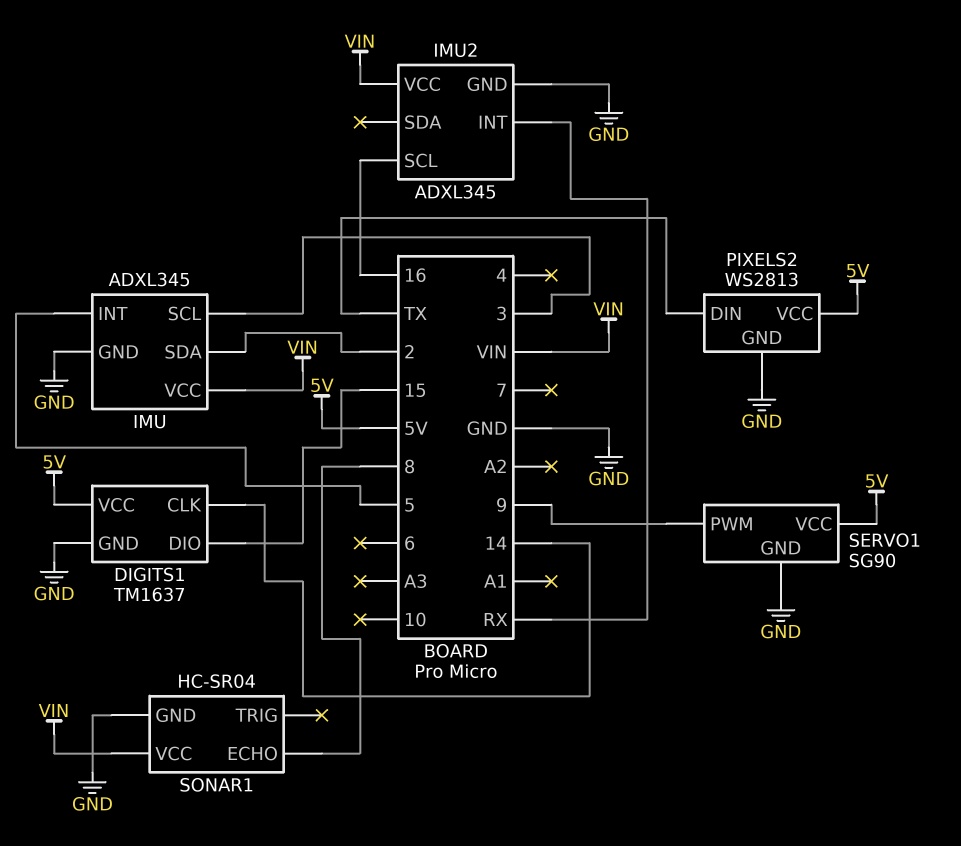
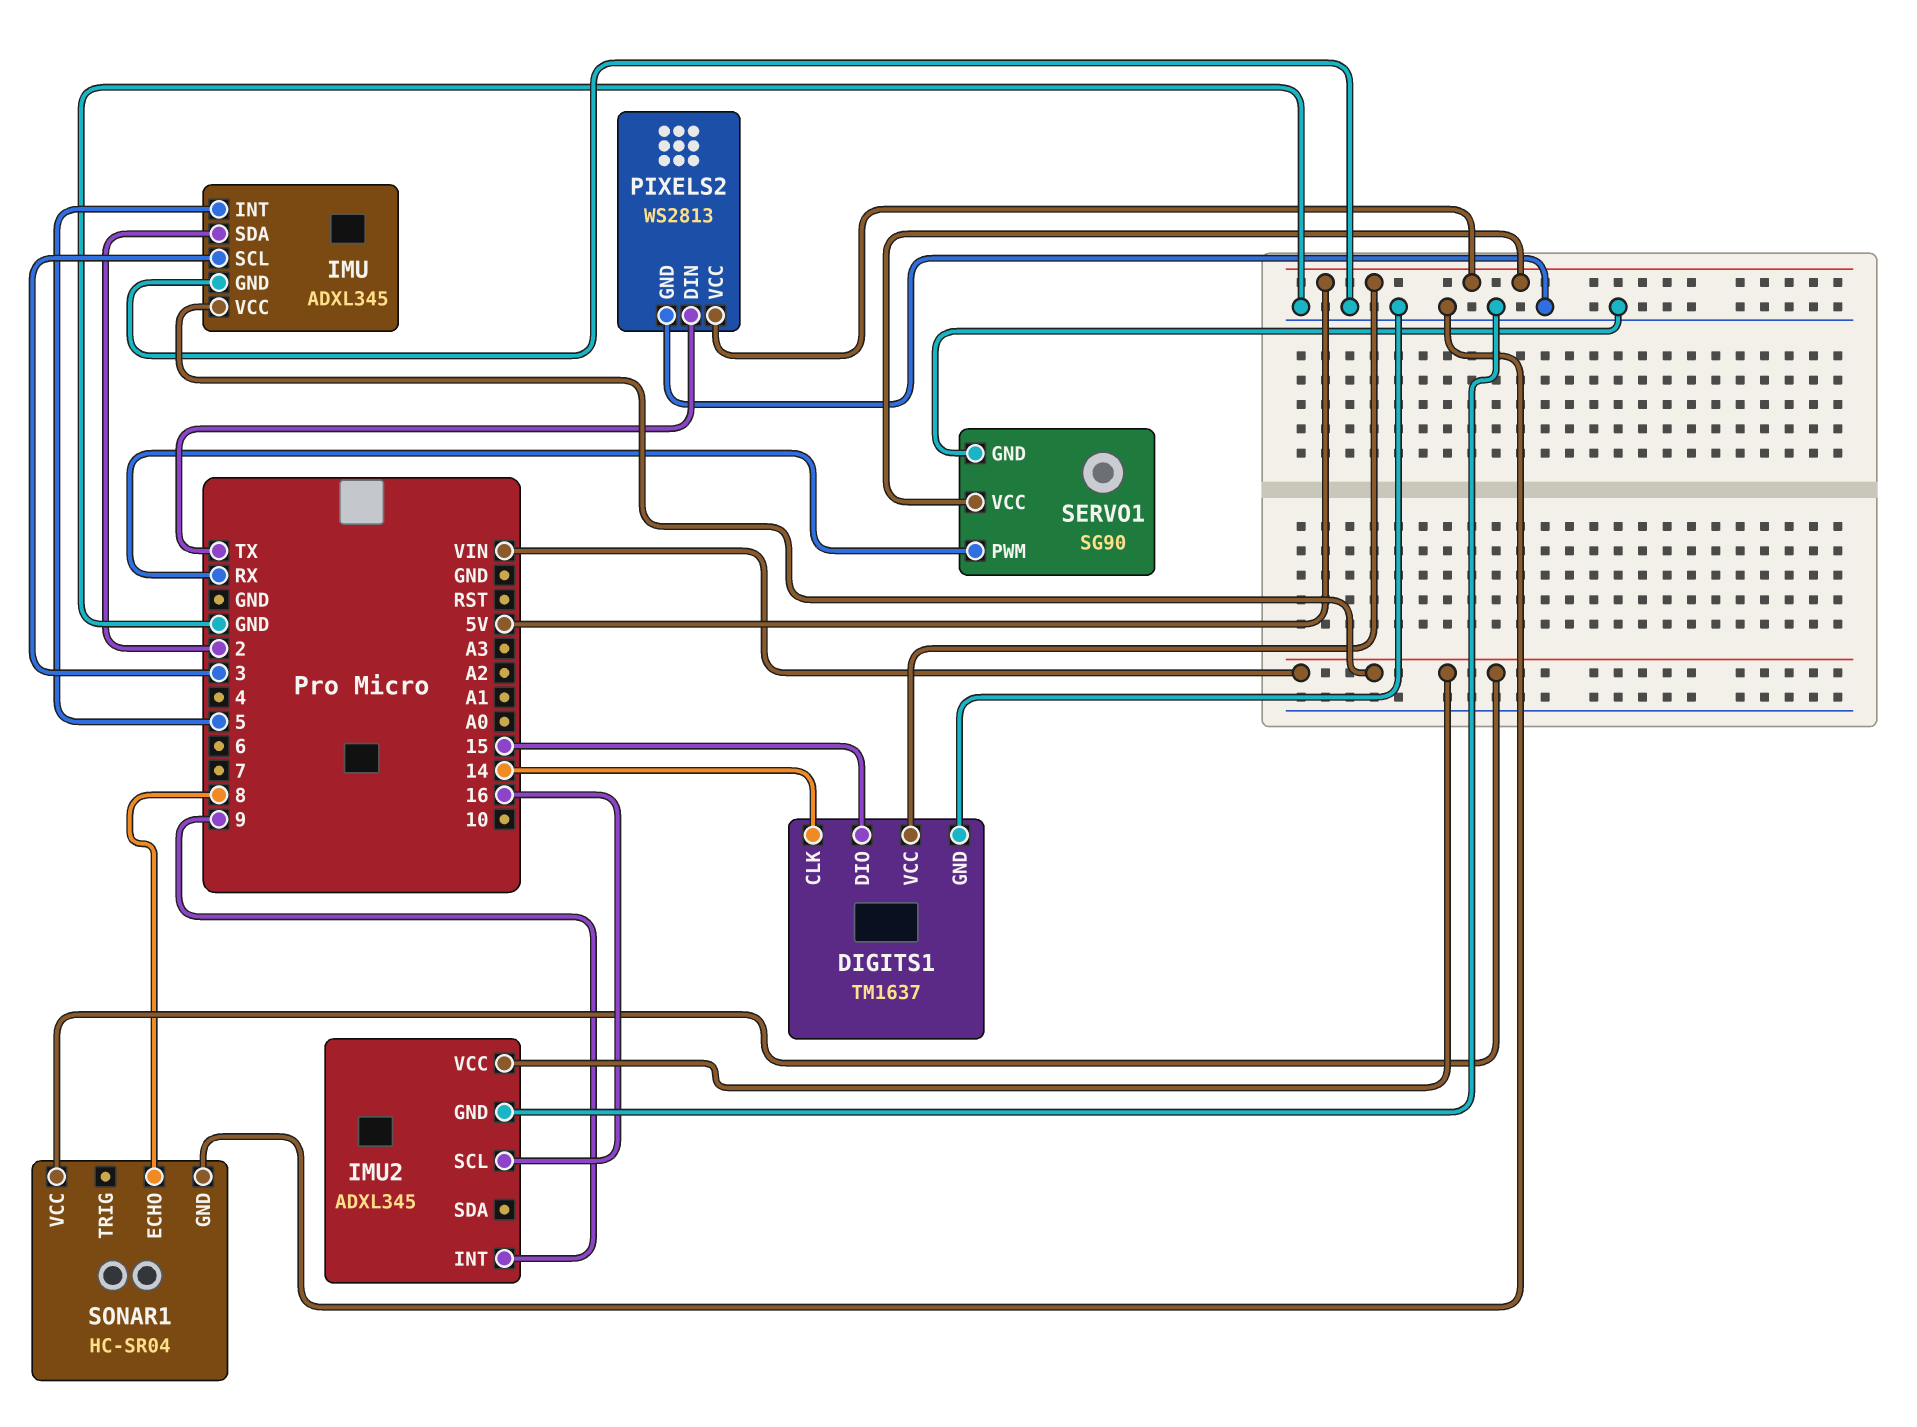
IMU2 pin INT: RX -> 9
SERVO1 pin PWM: 9 -> RX

